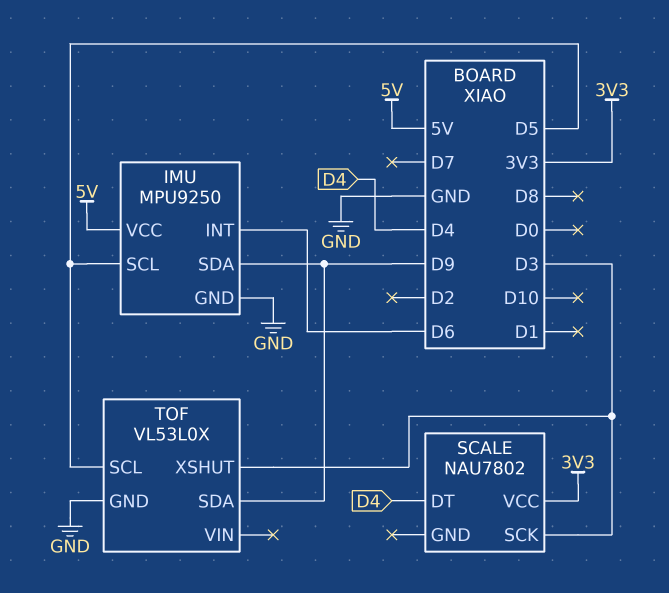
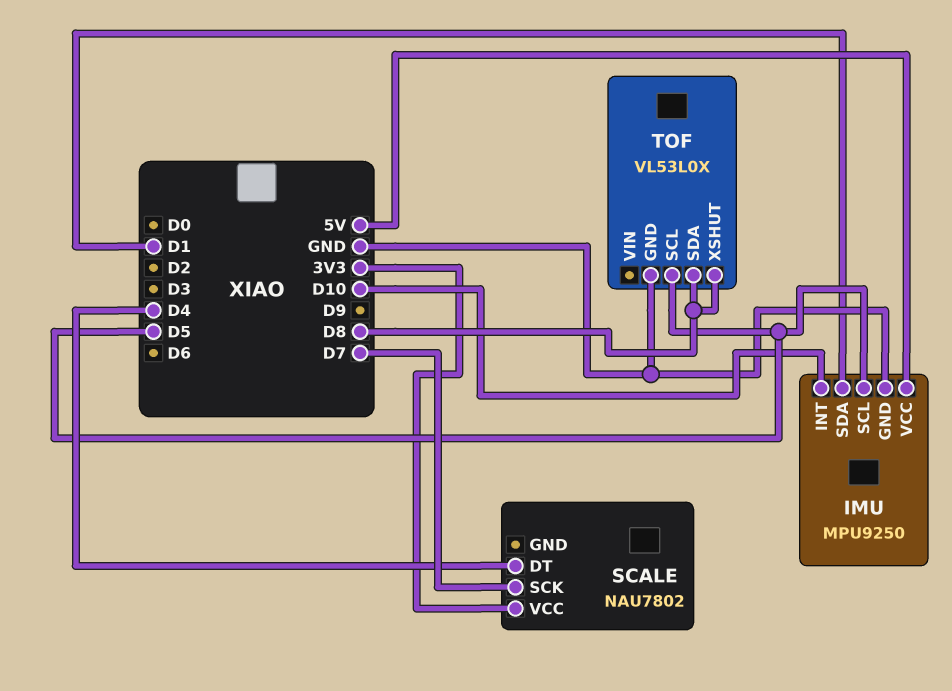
IMU pin INT: D6 -> D10
IMU pin SDA: D9 -> D1
SCALE pin SCK: D3 -> D7
TOF pin SDA: D9 -> D8
TOF pin XSHUT: D3 -> D8

